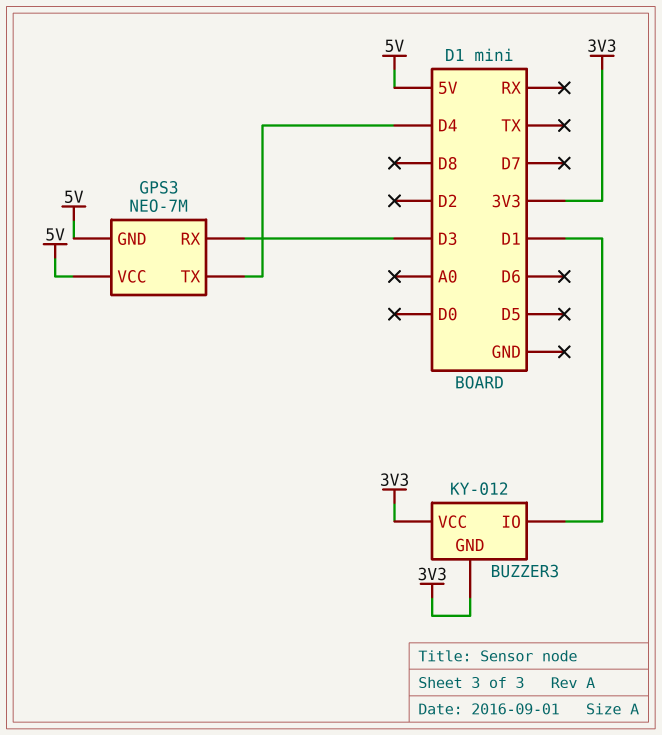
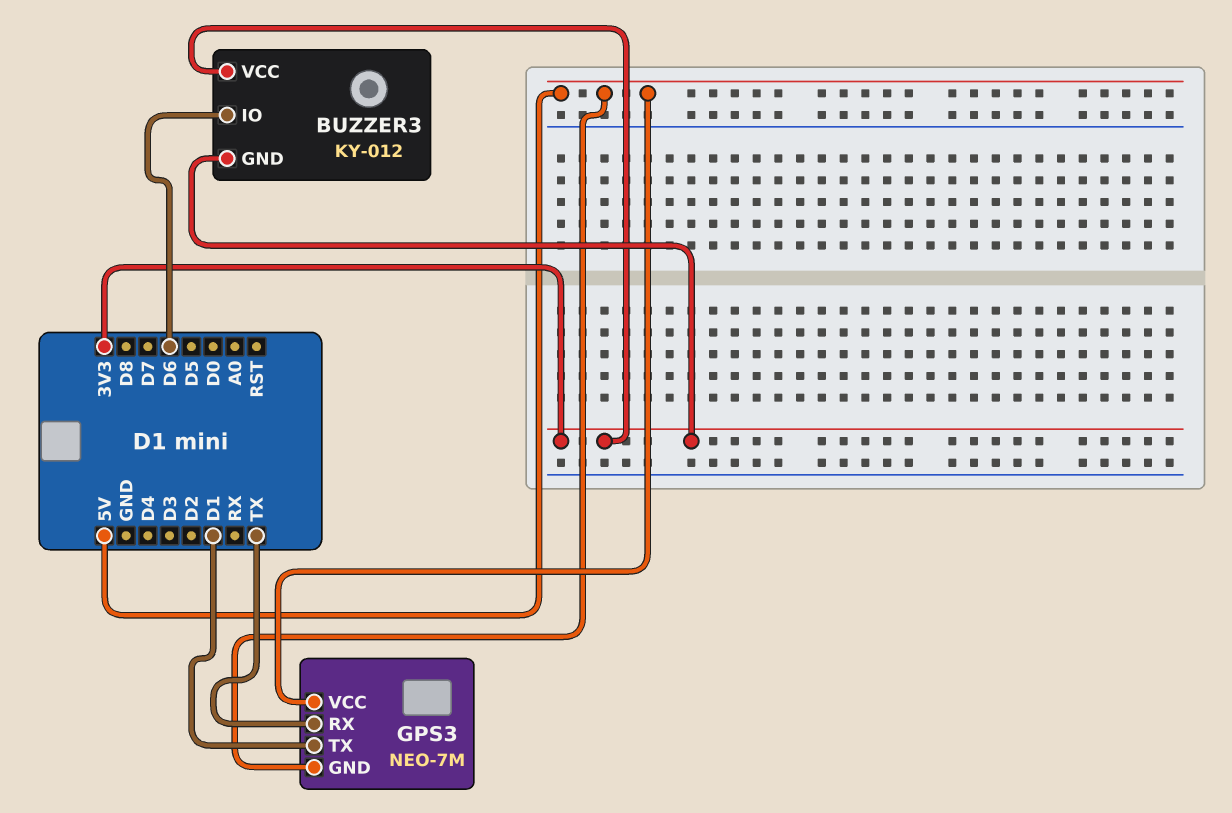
BUZZER3 pin IO: D1 -> D6
GPS3 pin RX: D3 -> TX
GPS3 pin TX: D4 -> D1

